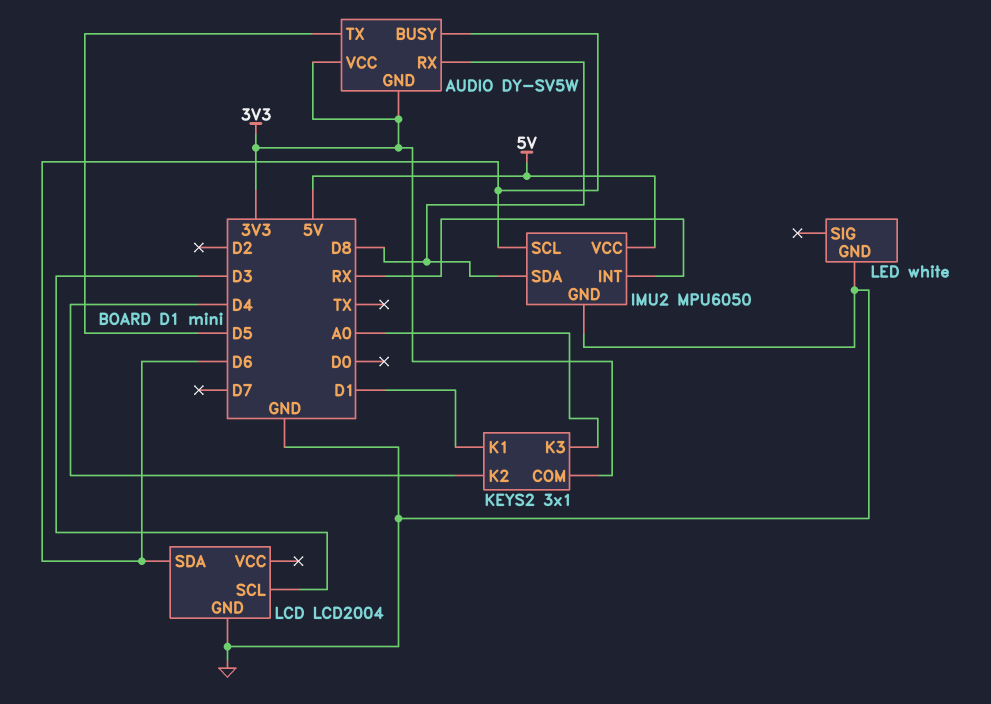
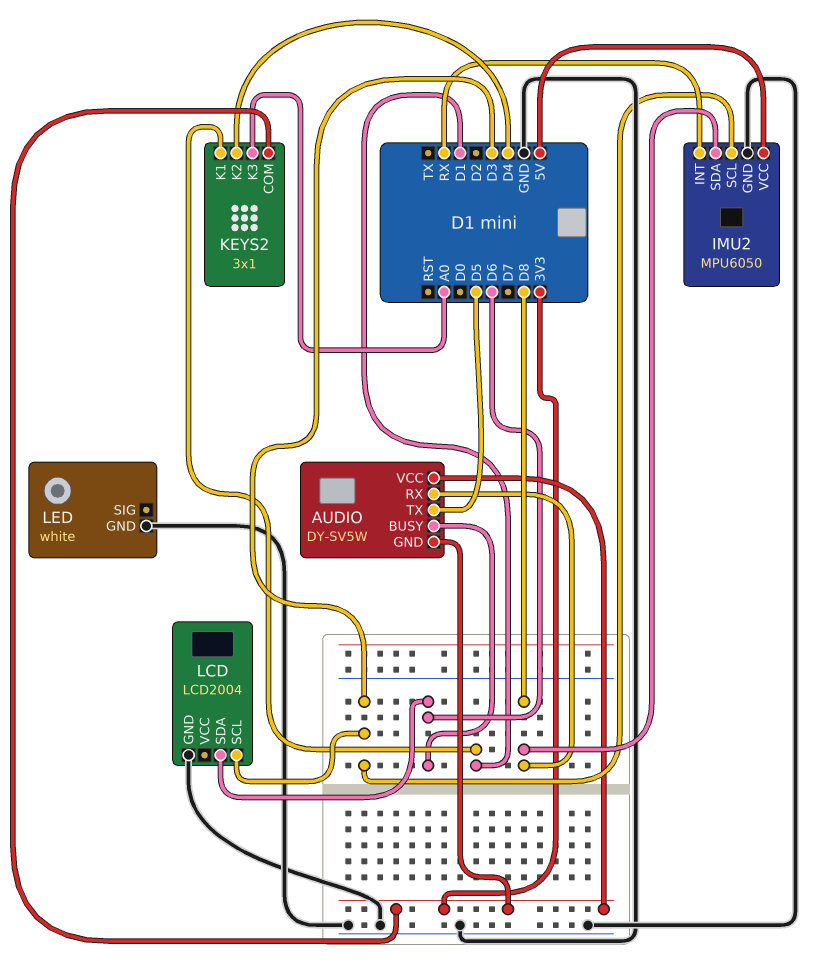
IMU2 pin SCL: D6 -> D3

